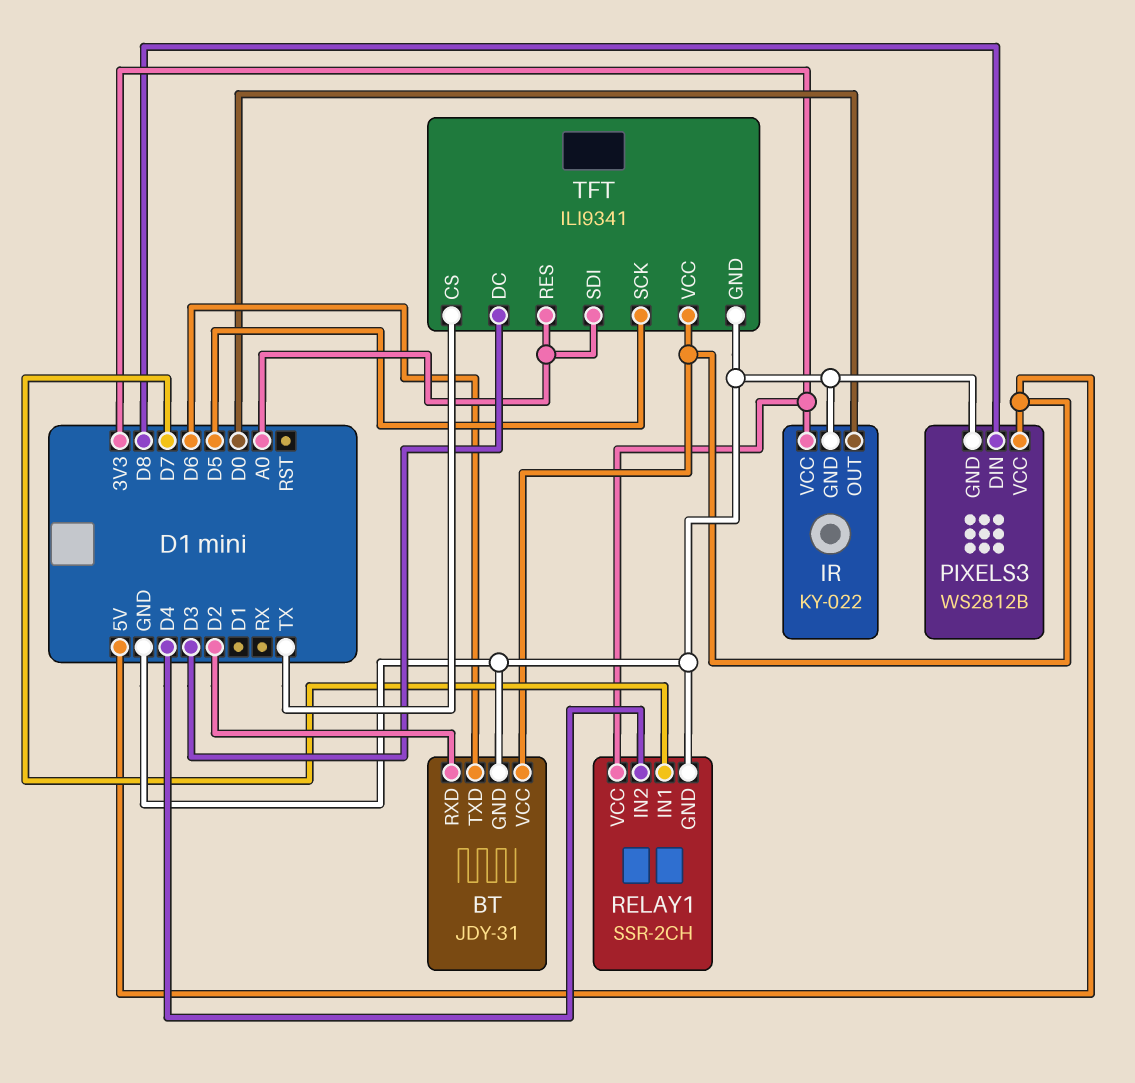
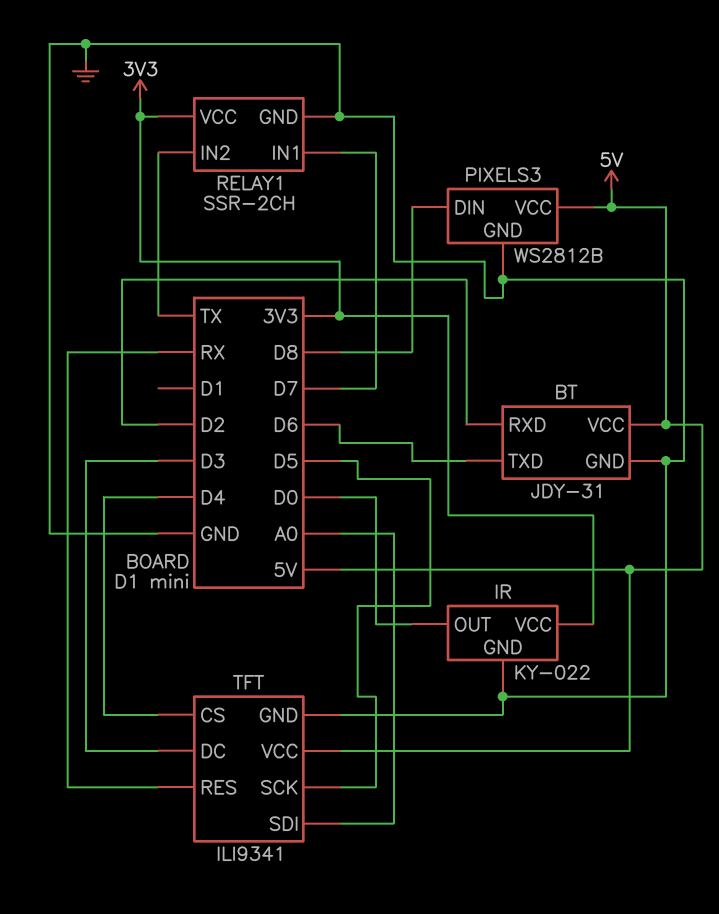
RELAY1 pin IN2: D4 -> TX
TFT pin CS: TX -> D4
TFT pin RES: A0 -> RX

